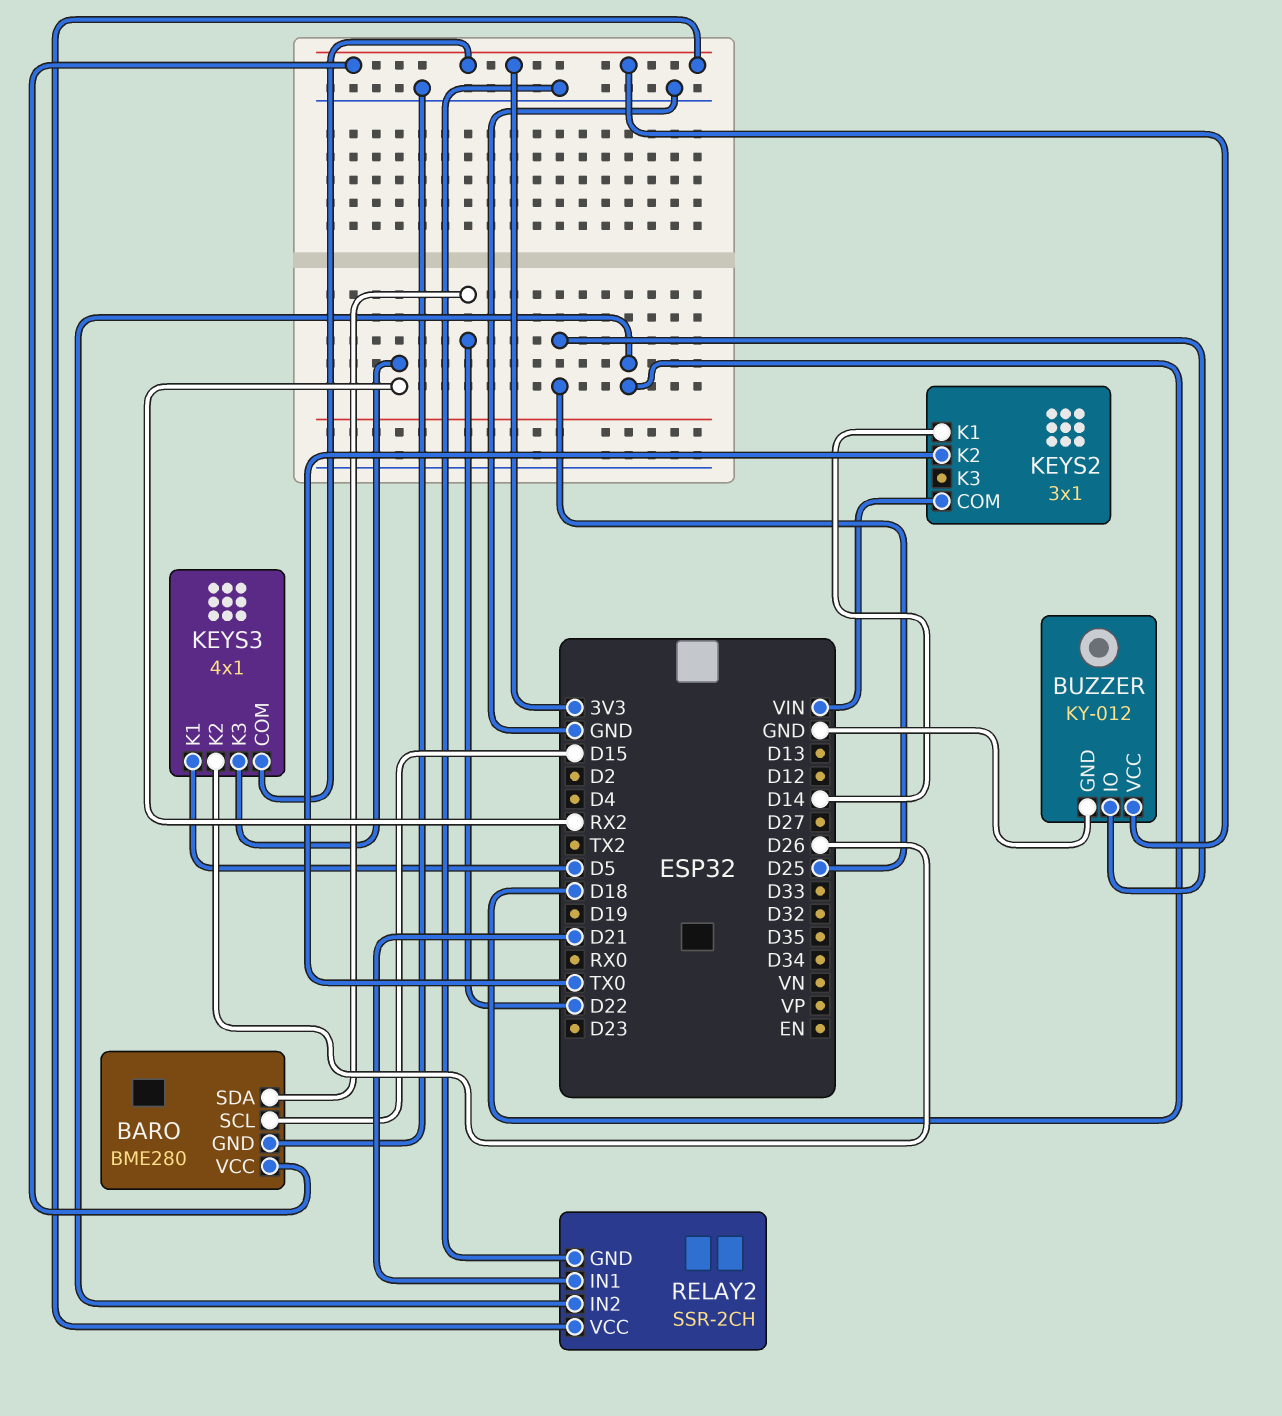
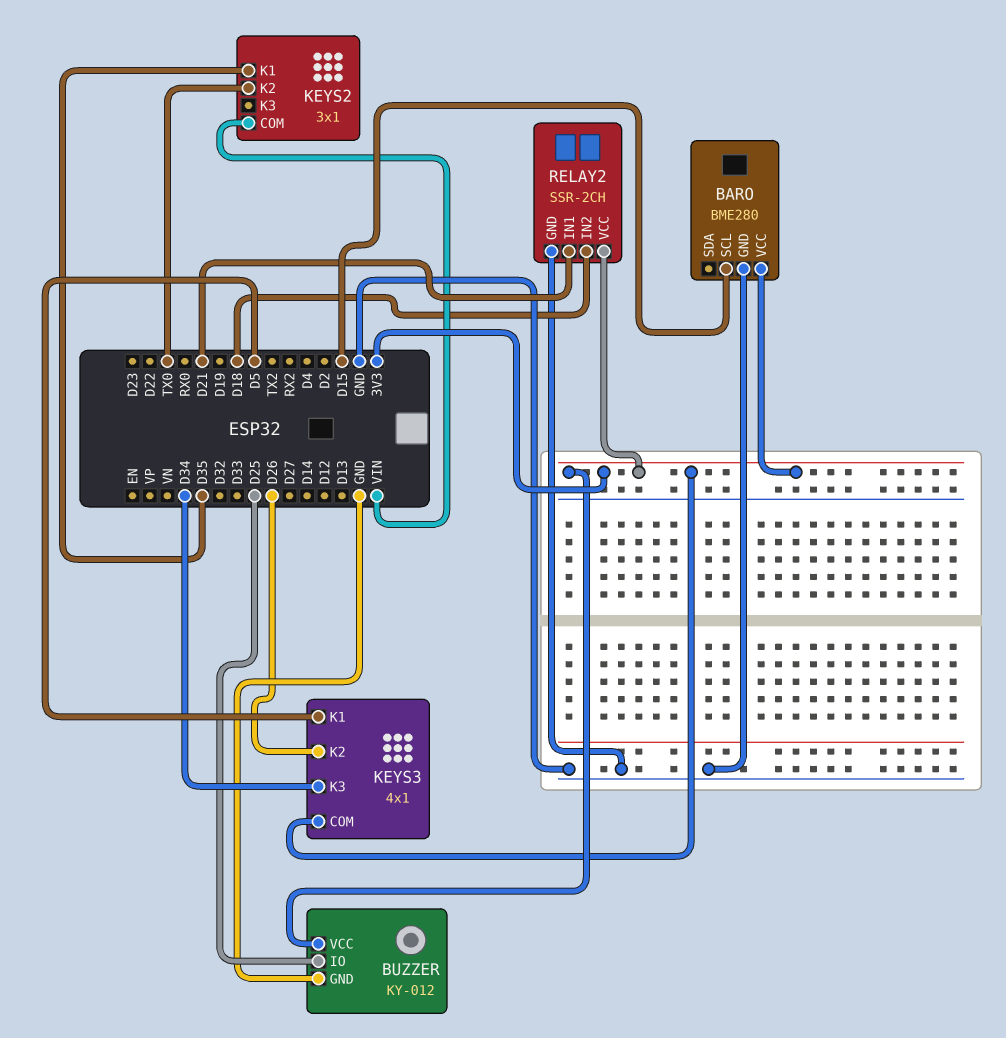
BARO pin SDA: D22 -> none
KEYS2 pin K1: D14 -> D35
KEYS3 pin K3: RX2 -> D34

